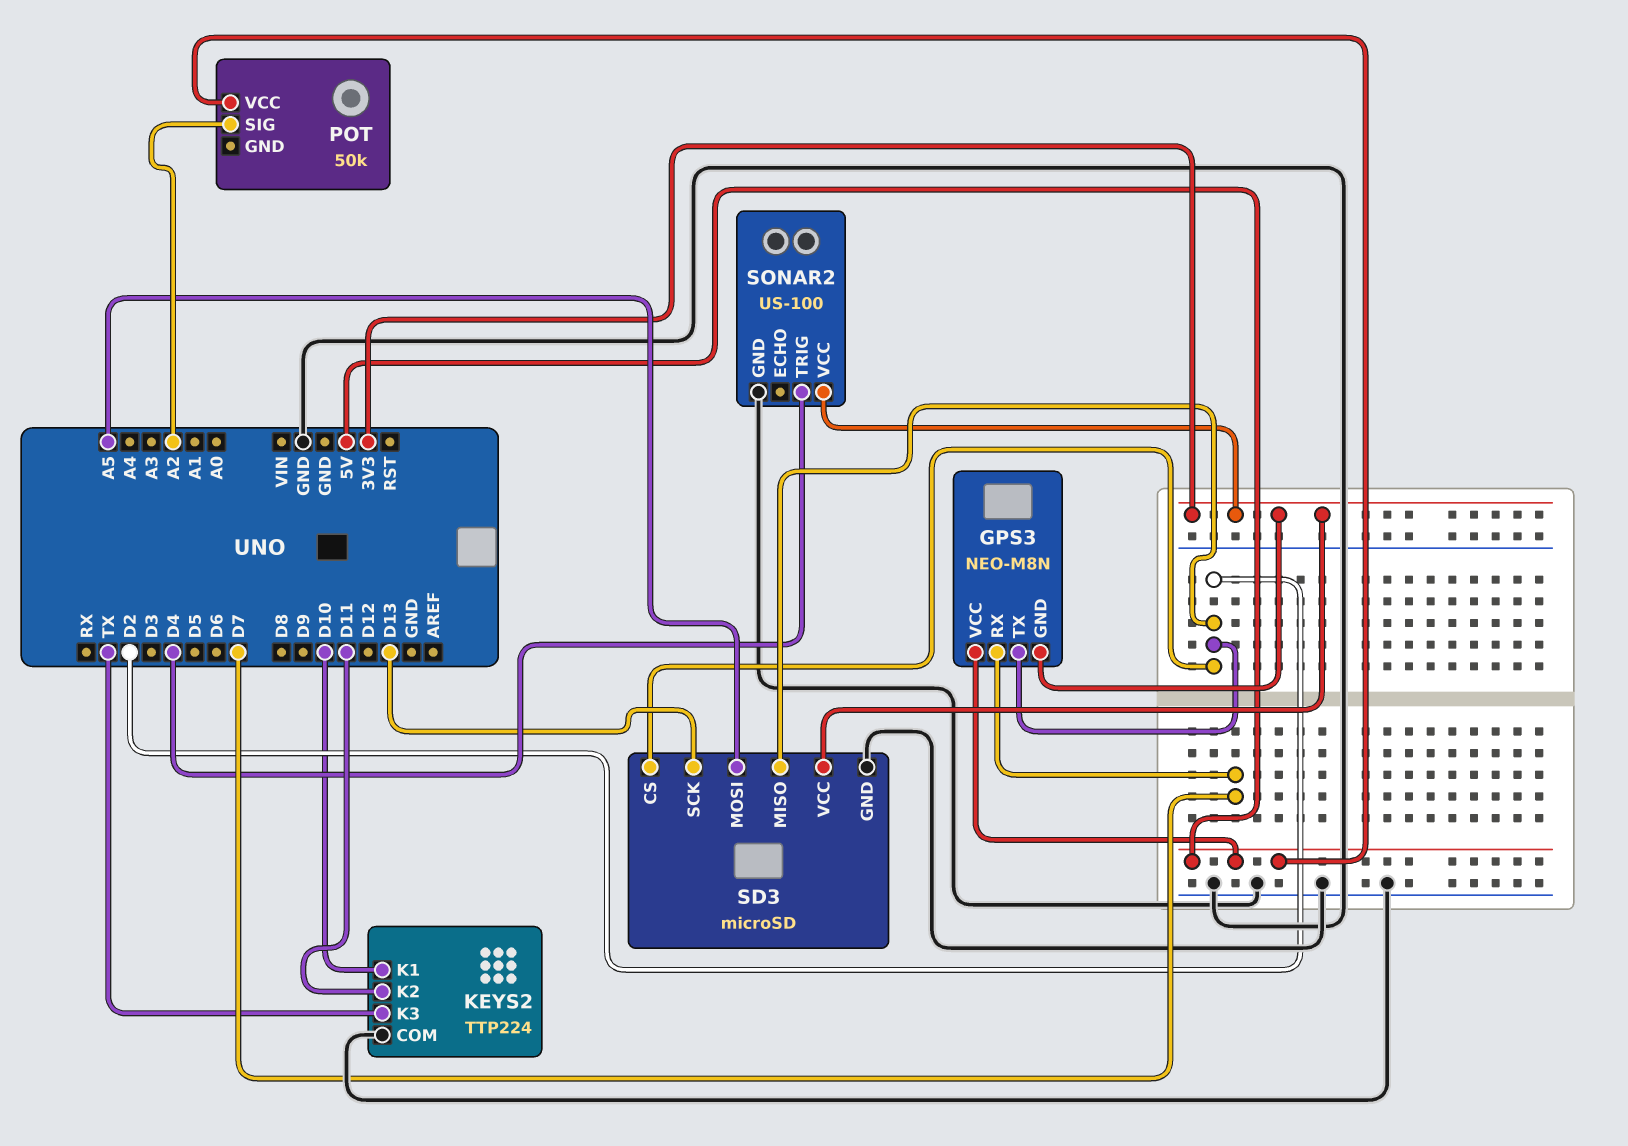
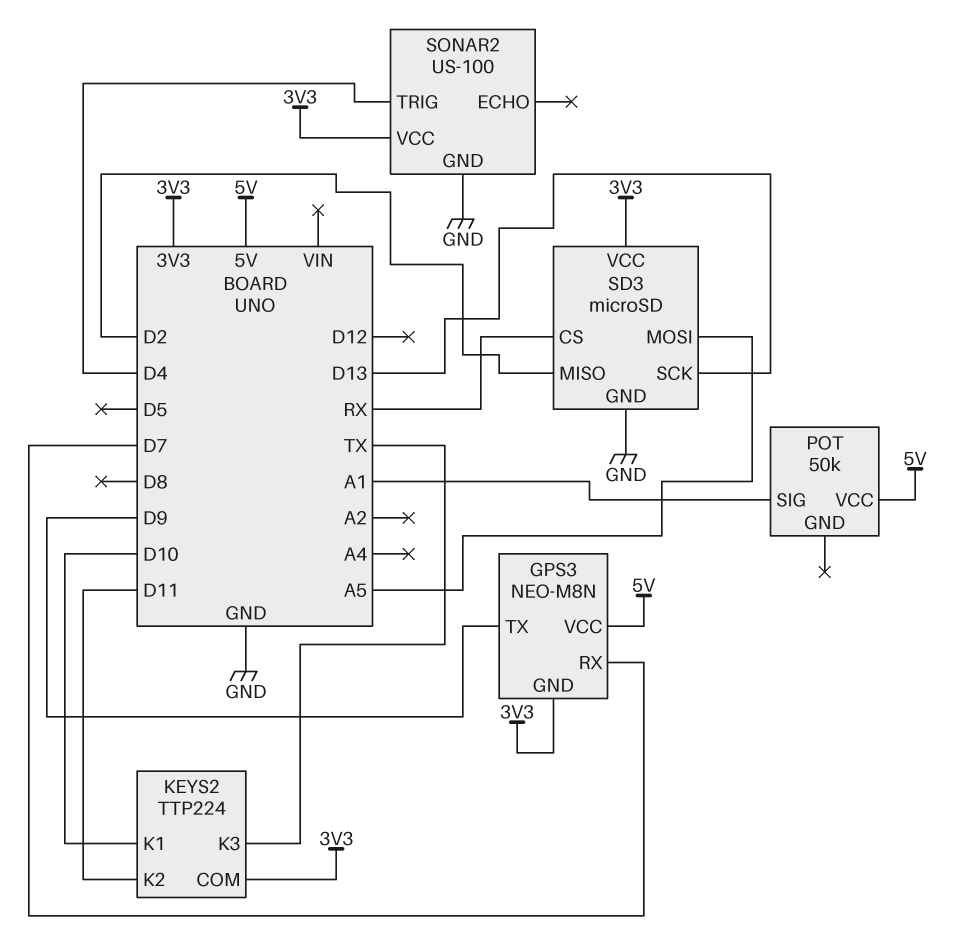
GPS3 pin TX: D2 -> D9
KEYS2 pin COM: GND -> 3V3
POT pin SIG: A2 -> A1
SD3 pin CS: D2 -> RX

